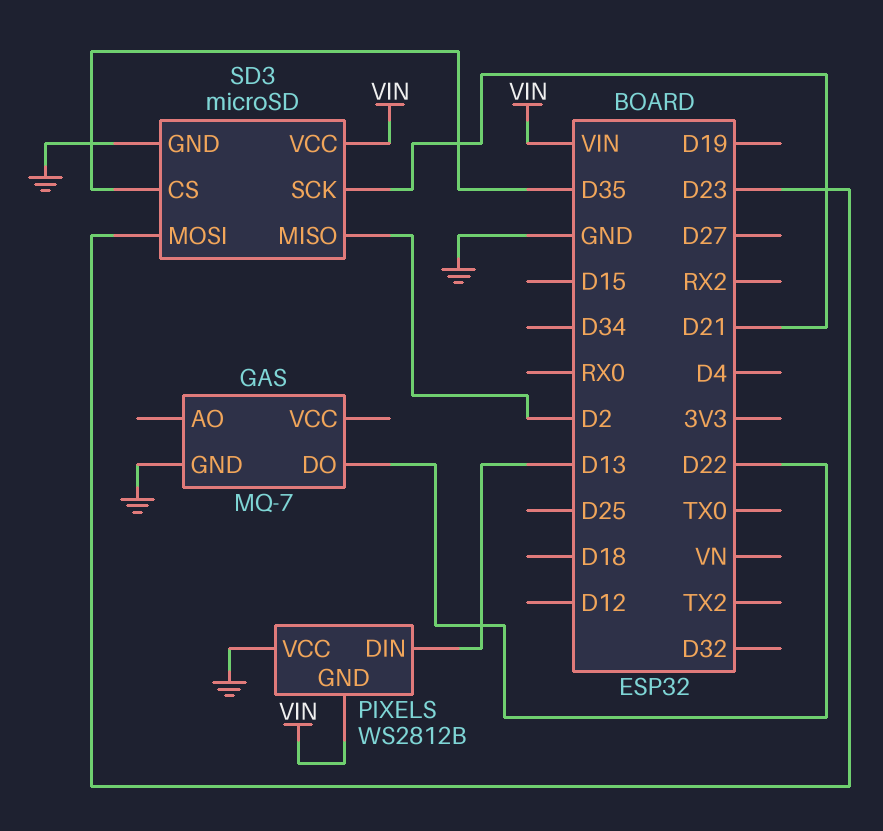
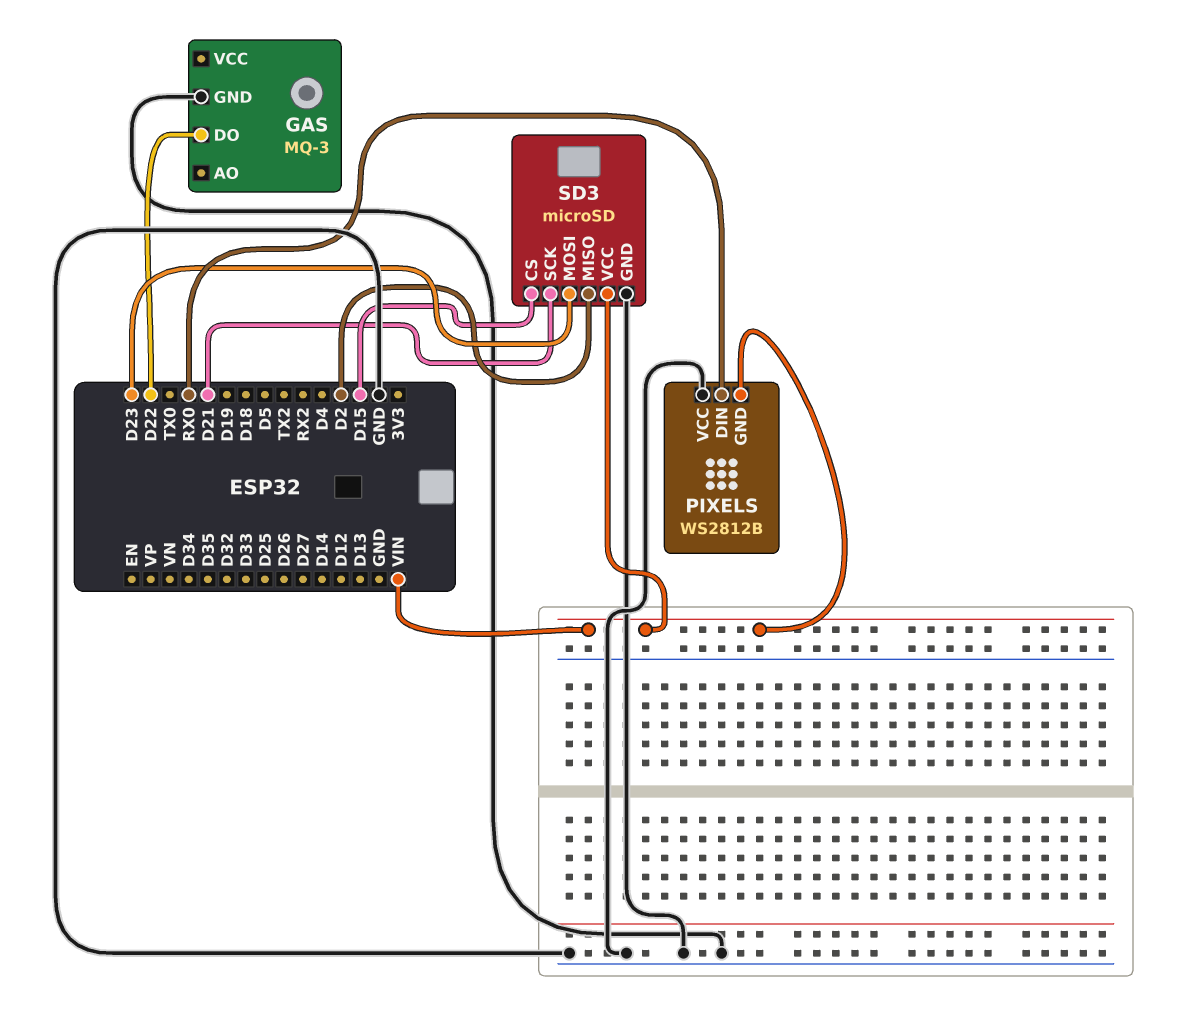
GAS: MQ-7 -> MQ-3
PIXELS pin DIN: D13 -> RX0
SD3 pin CS: D35 -> D15

